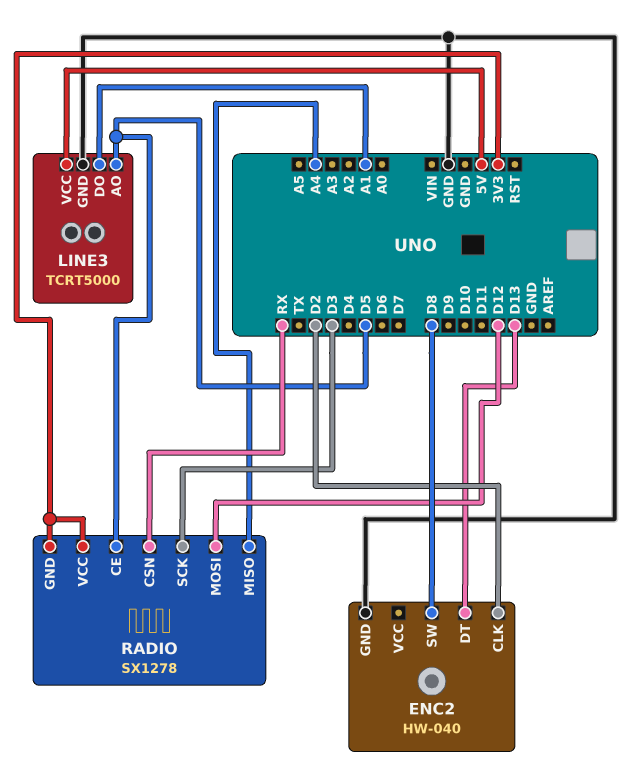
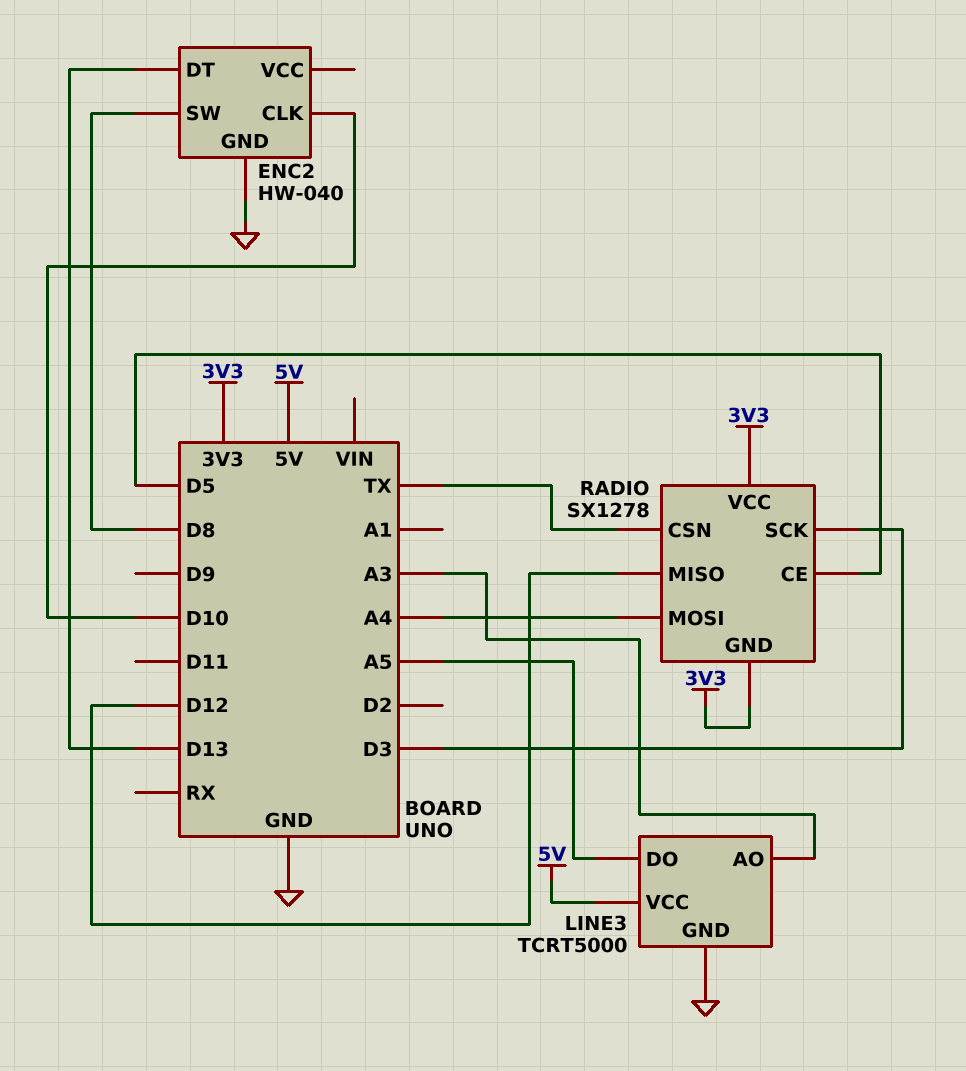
ENC2 pin CLK: D2 -> D10
LINE3 pin AO: D5 -> A3
LINE3 pin DO: A1 -> A5
RADIO pin CSN: RX -> TX
RADIO pin MISO: A4 -> D12
RADIO pin MOSI: D12 -> A4

